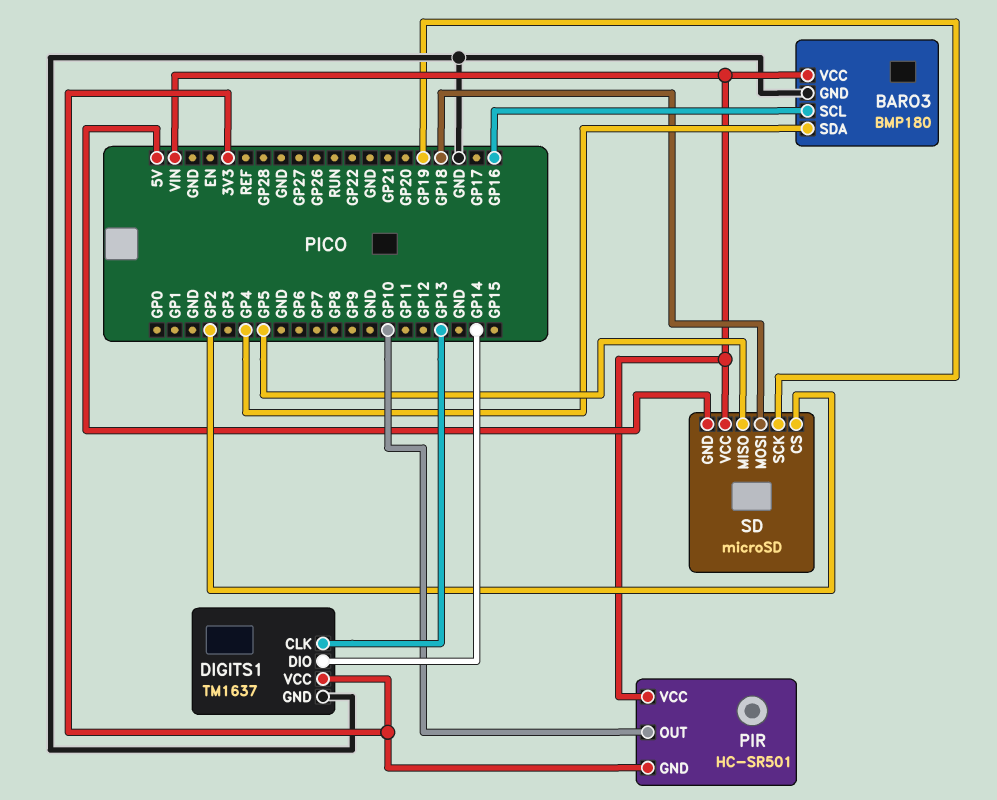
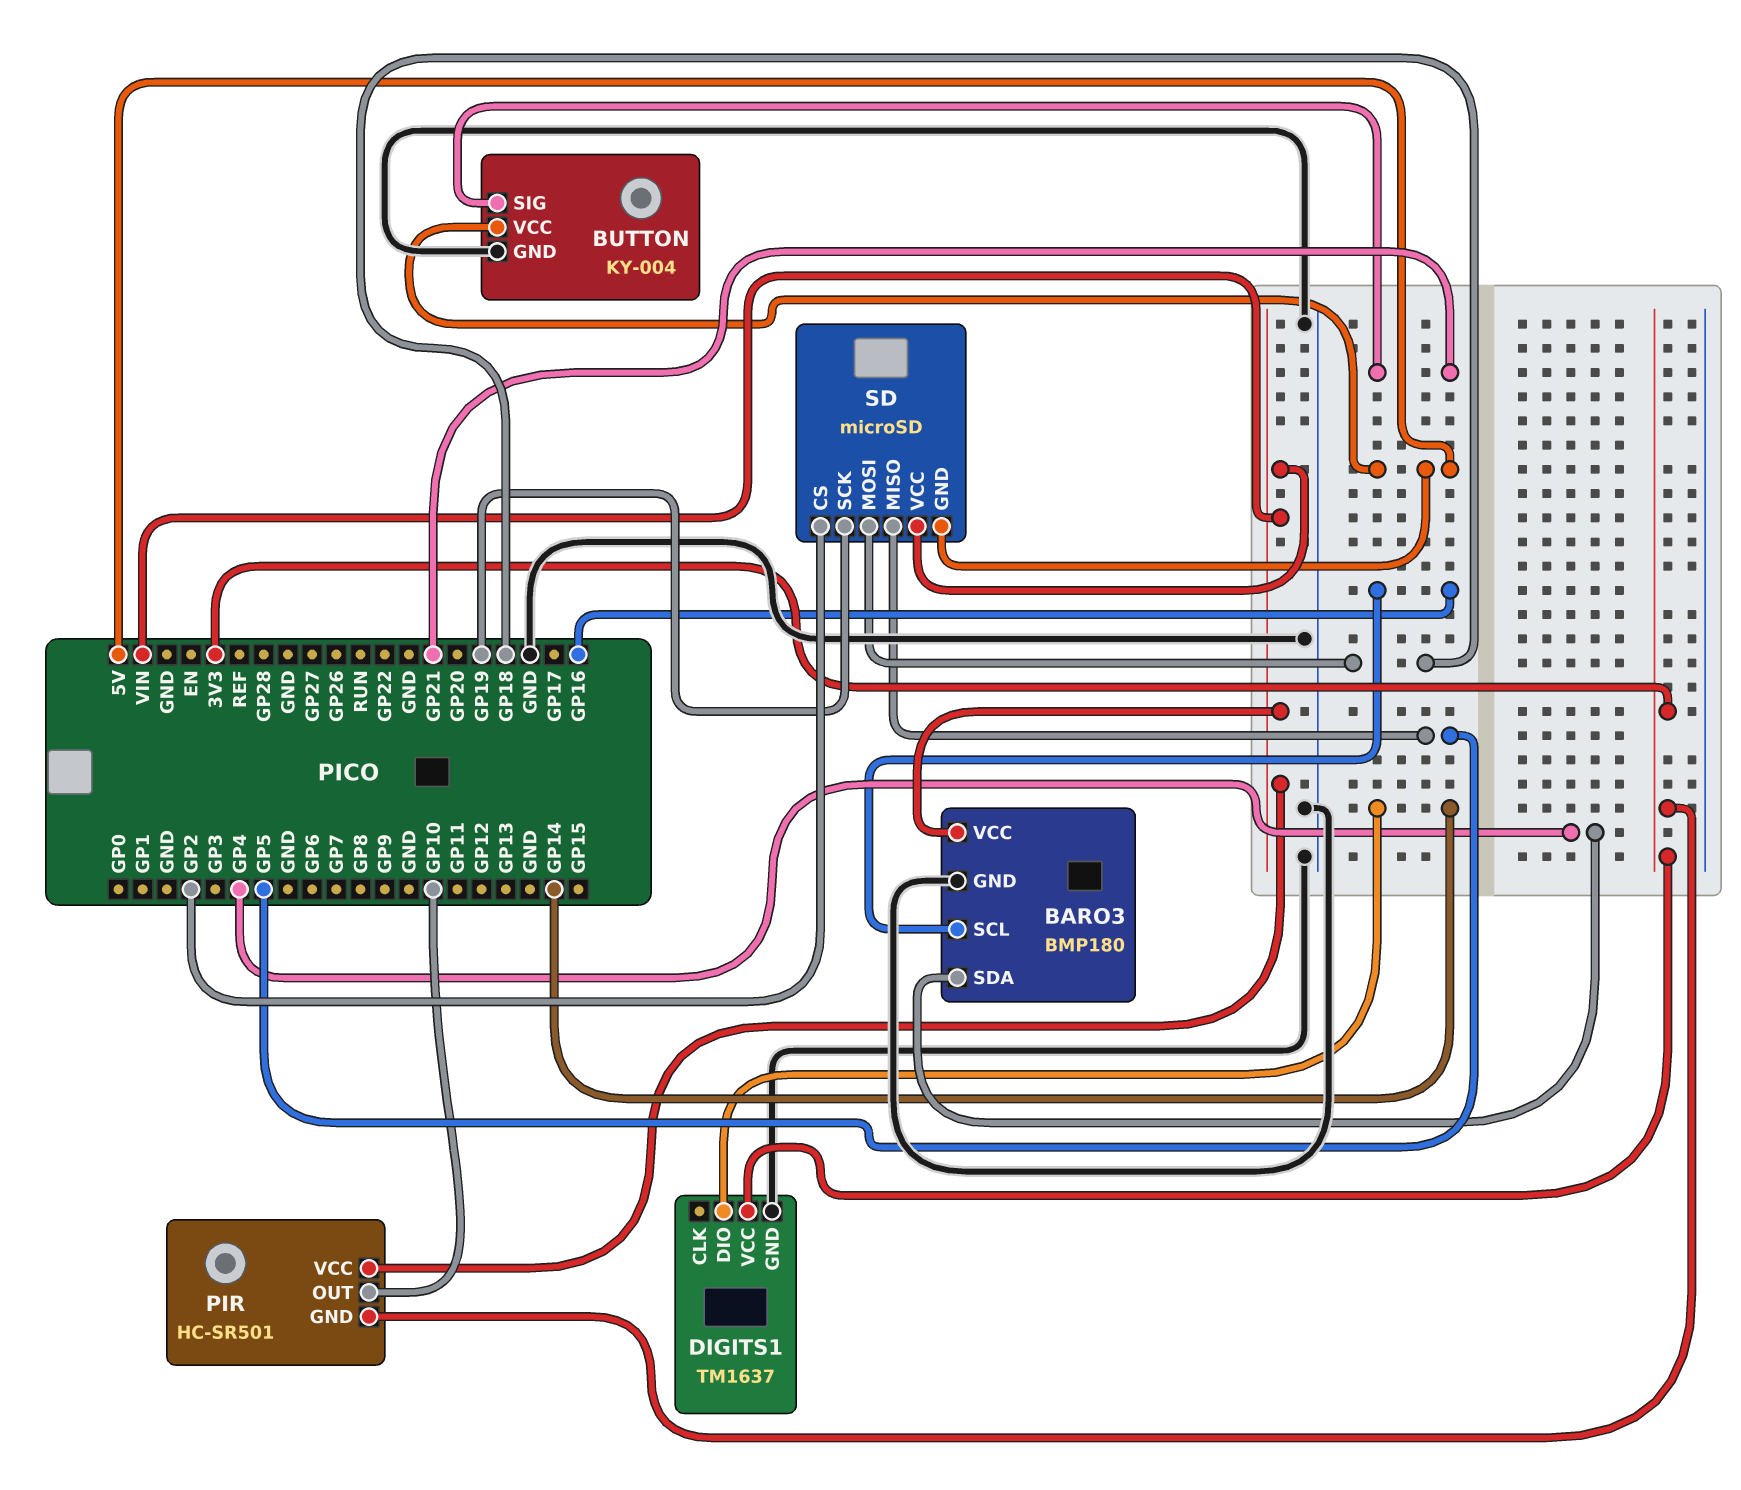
BUTTON: none -> KY-004
BUTTON pin GND: none -> GND
BUTTON pin SIG: none -> GP21
BUTTON pin VCC: none -> 5V
DIGITS1 pin CLK: GP13 -> none

